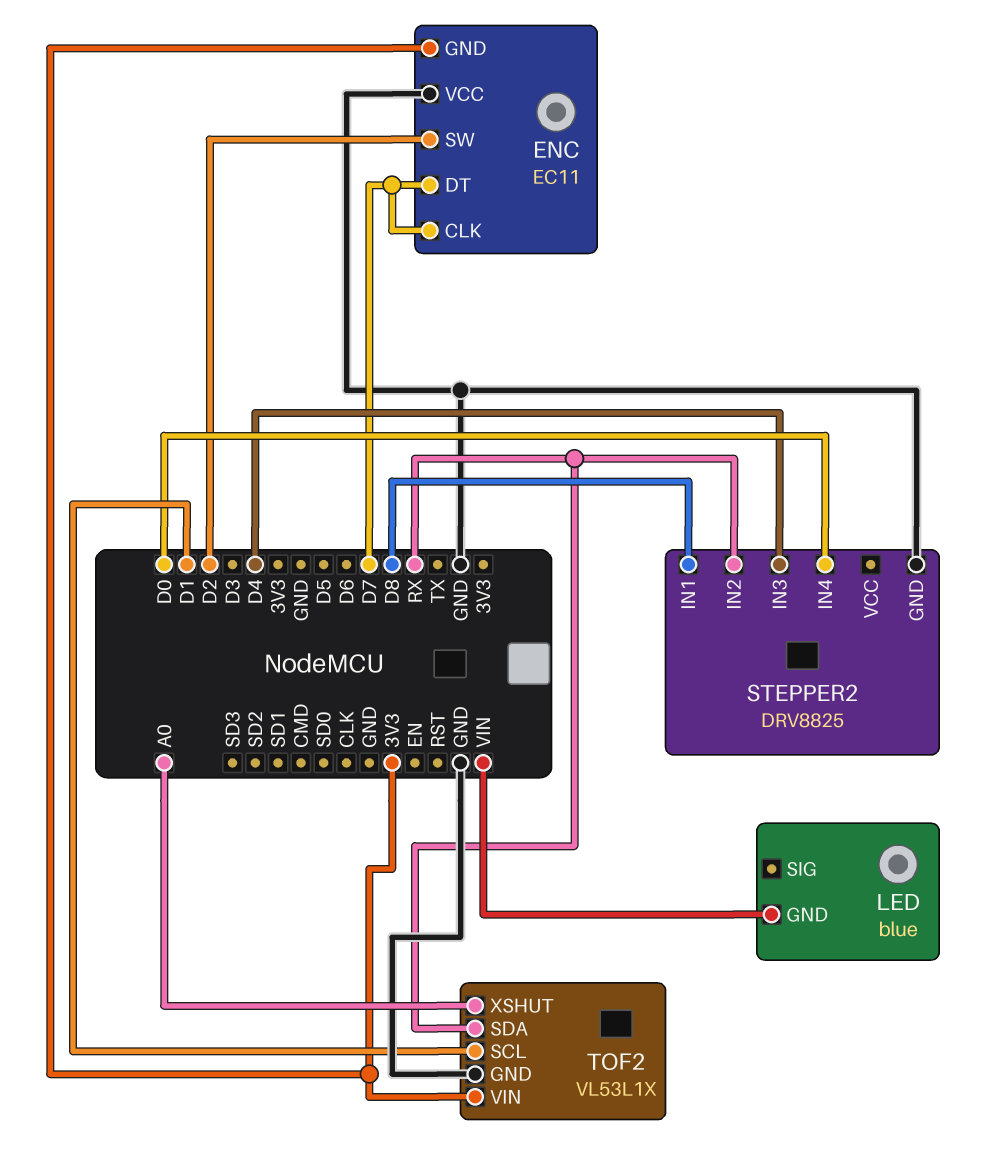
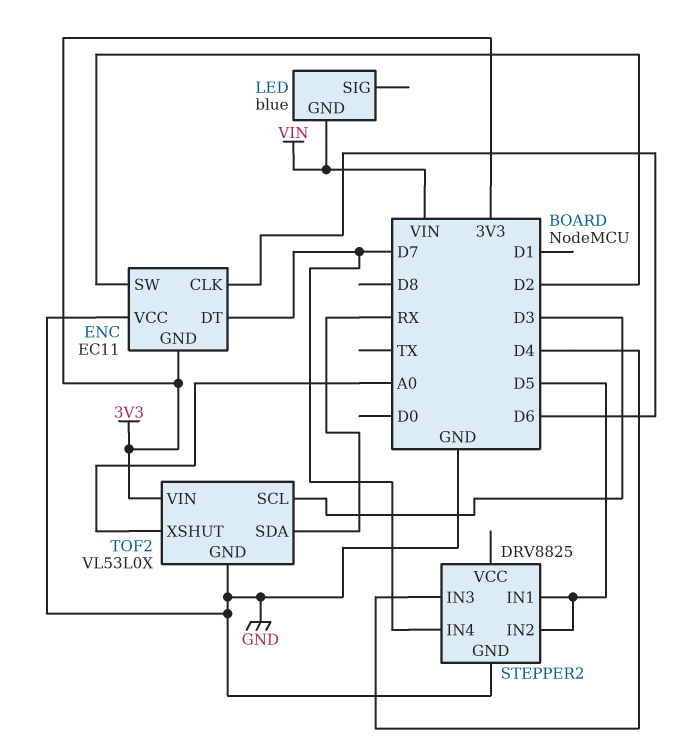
ENC pin CLK: D7 -> D6
STEPPER2 pin IN1: D8 -> D5
STEPPER2 pin IN2: RX -> D5
STEPPER2 pin IN4: D0 -> D7
TOF2: VL53L1X -> VL53L0X
TOF2 pin SCL: D1 -> D3

